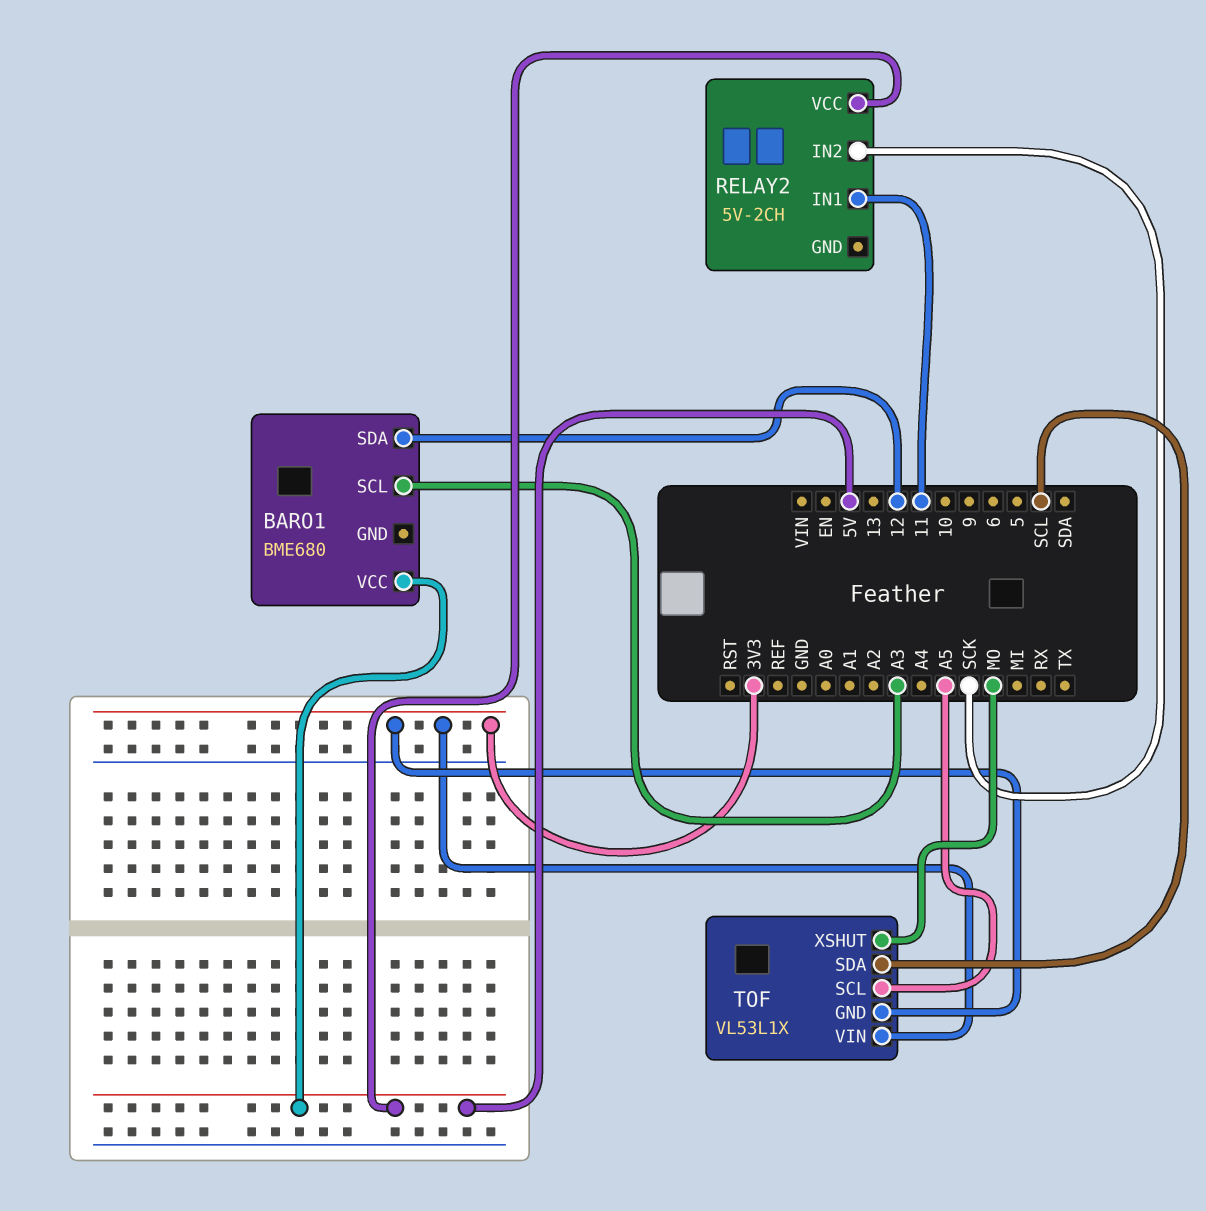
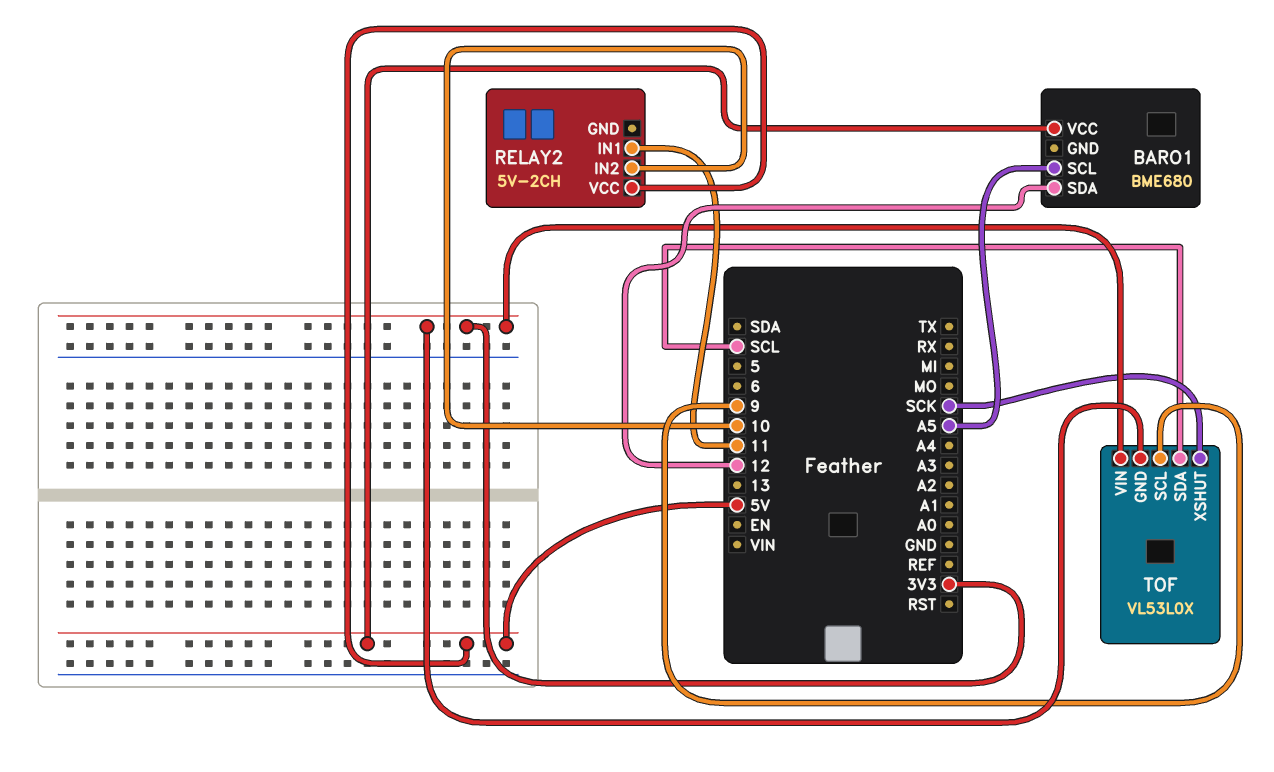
BARO1 pin SCL: A3 -> A5
RELAY2 pin IN2: SCK -> 10
TOF: VL53L1X -> VL53L0X
TOF pin SCL: A5 -> 9
TOF pin XSHUT: MO -> SCK

